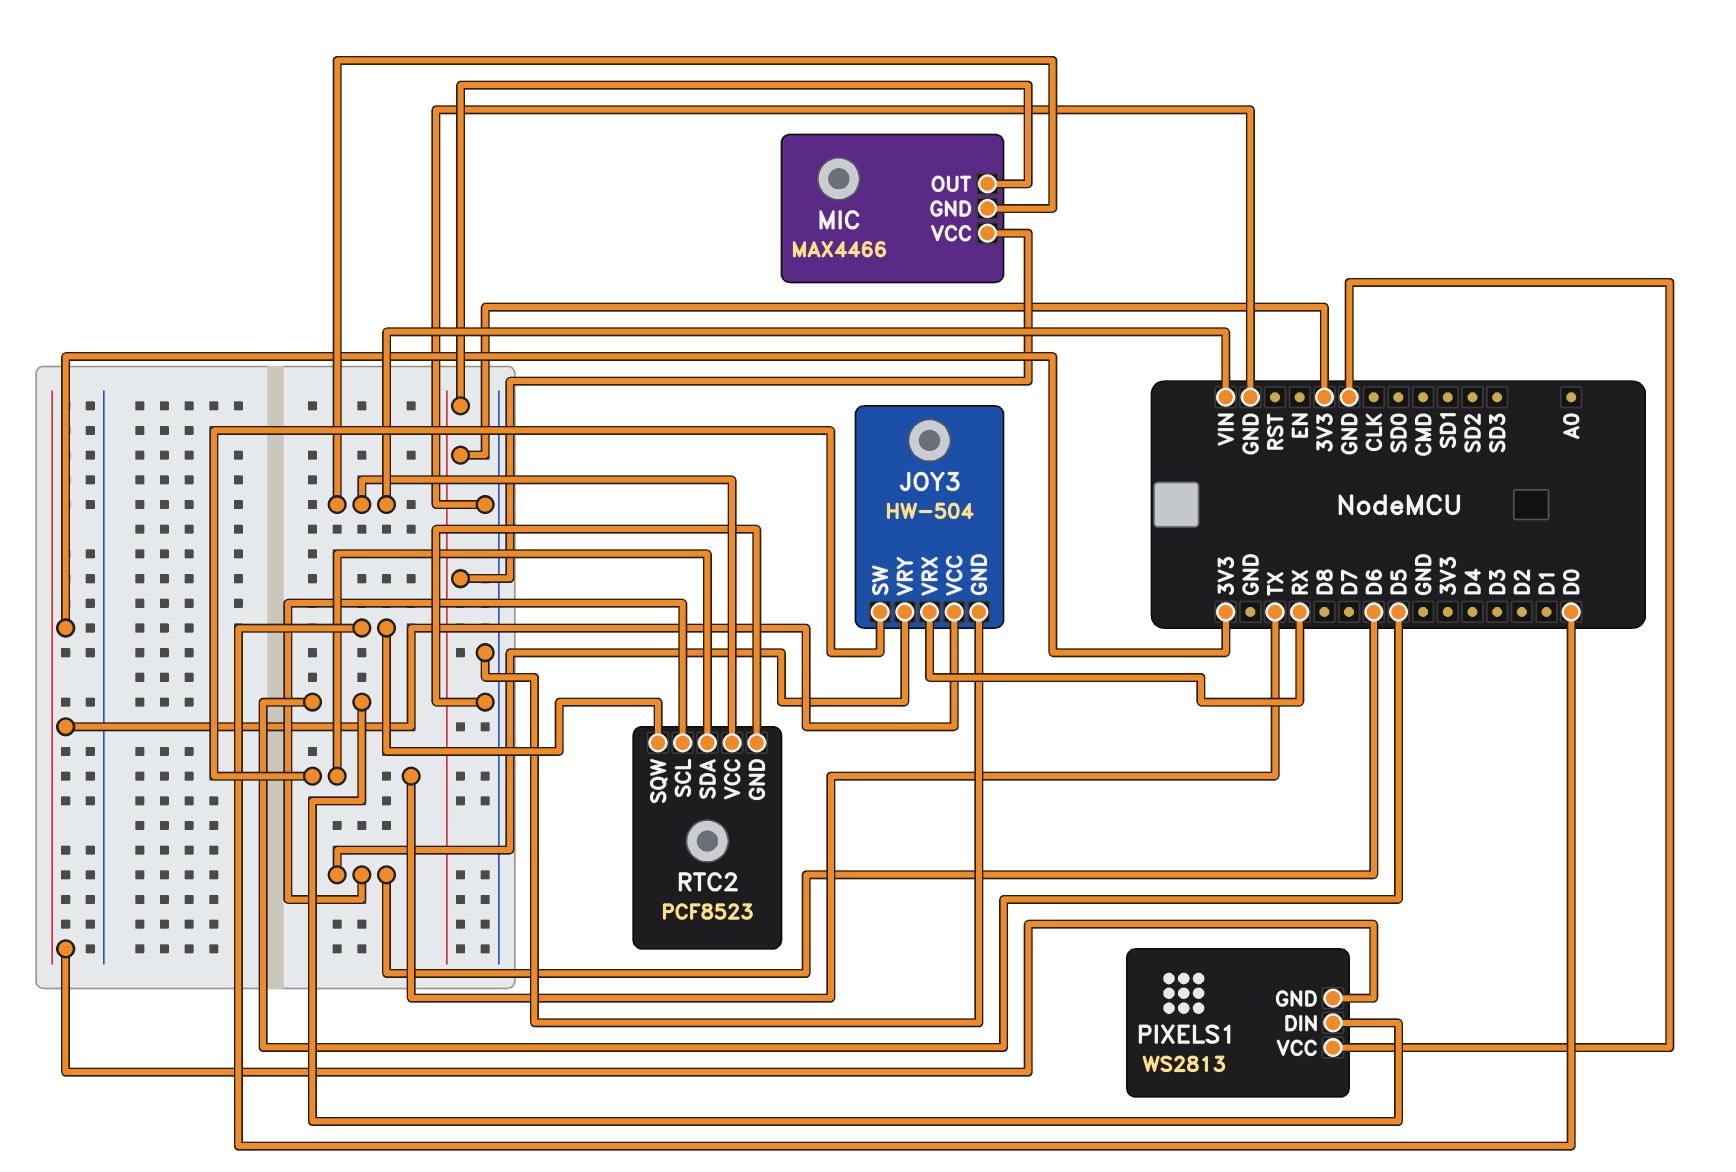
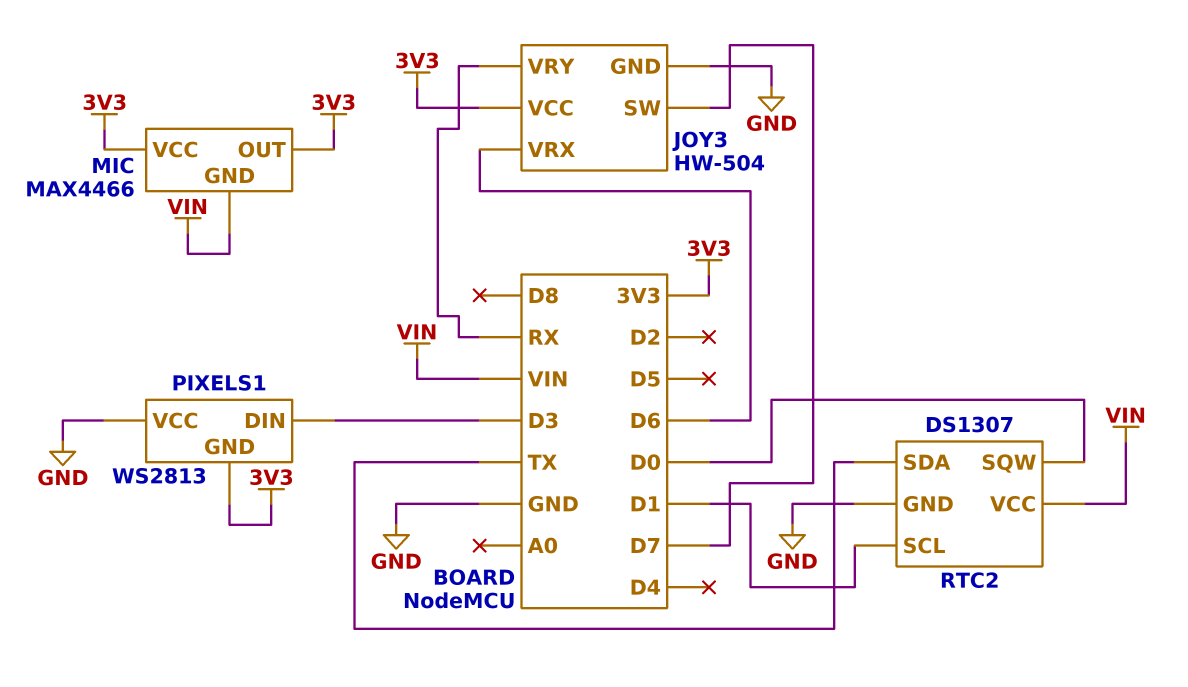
JOY3 pin SW: TX -> D7
JOY3 pin VRX: RX -> D6
JOY3 pin VRY: D6 -> RX
PIXELS1 pin DIN: D5 -> D3
RTC2: PCF8523 -> DS1307
RTC2 pin SCL: D6 -> D1

